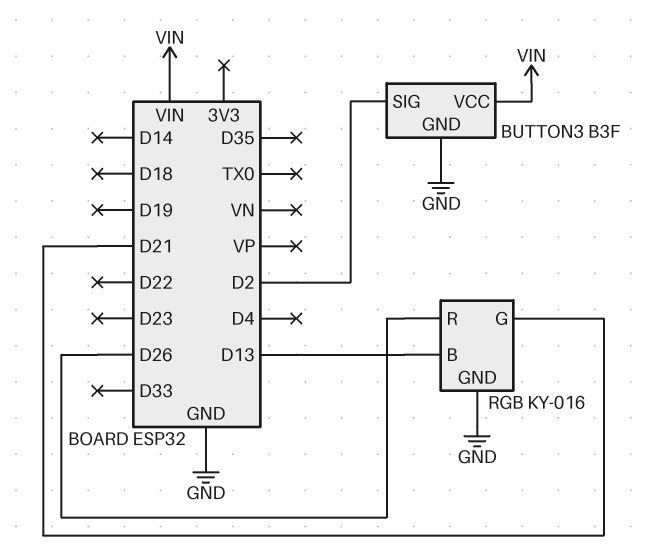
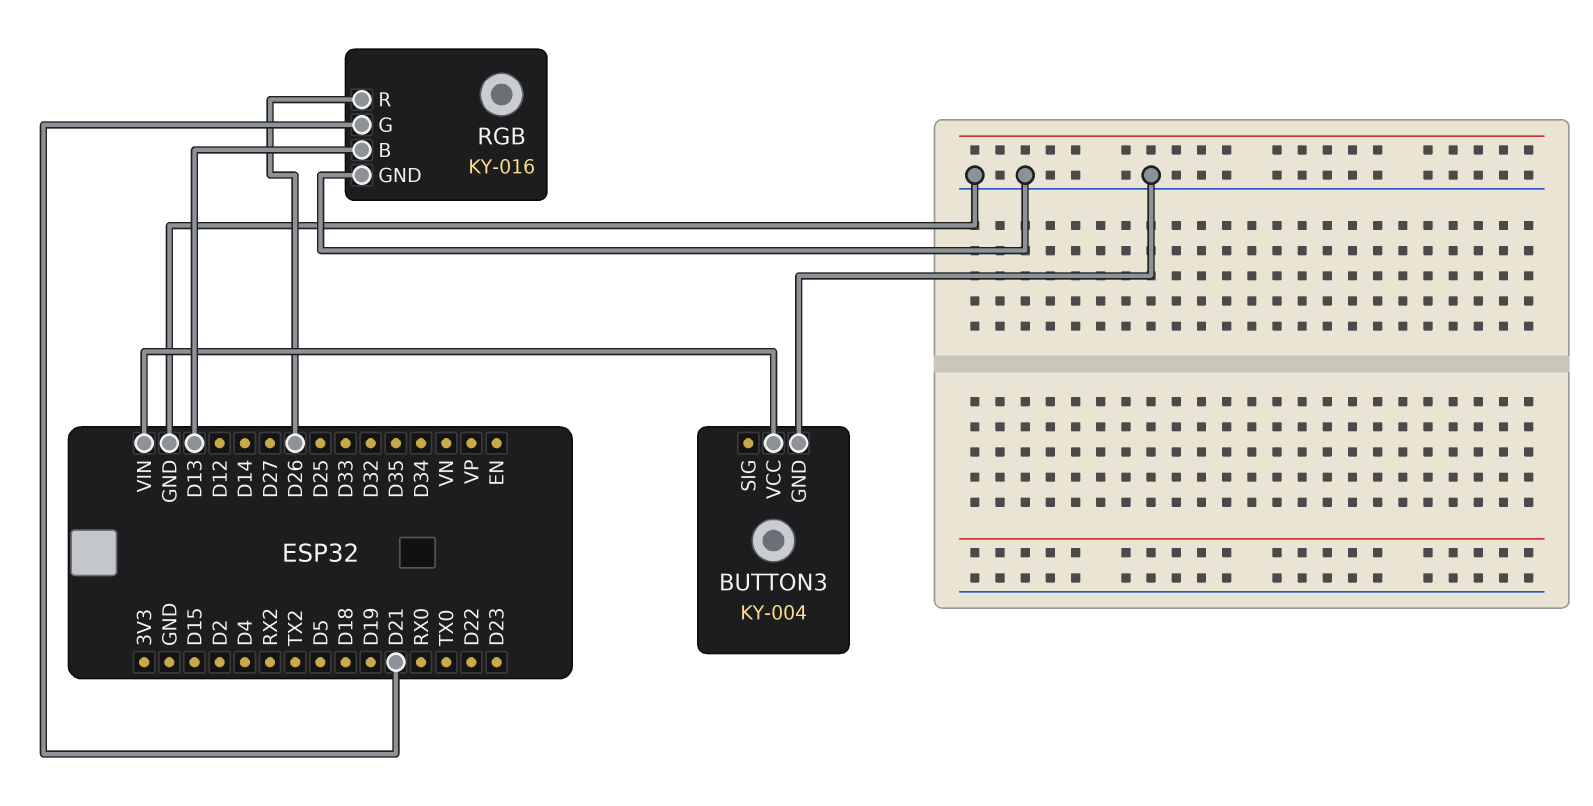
BUTTON3: B3F -> KY-004
BUTTON3 pin SIG: D2 -> none

